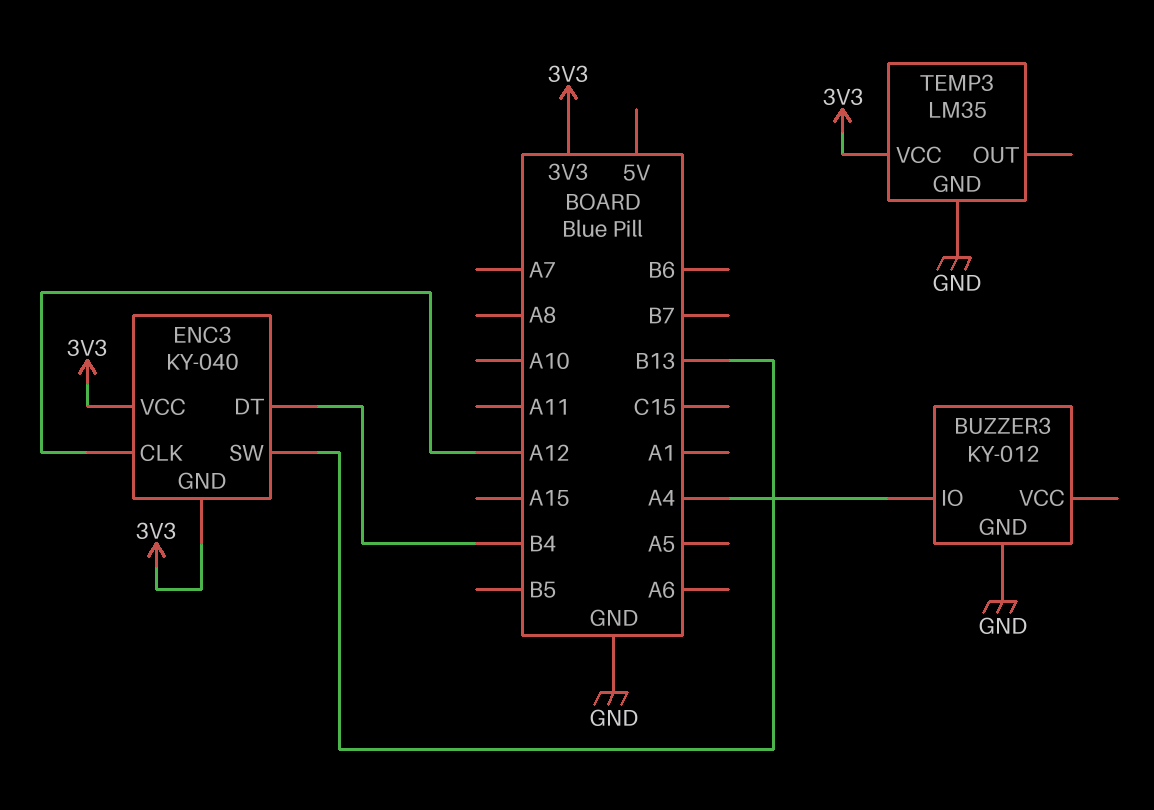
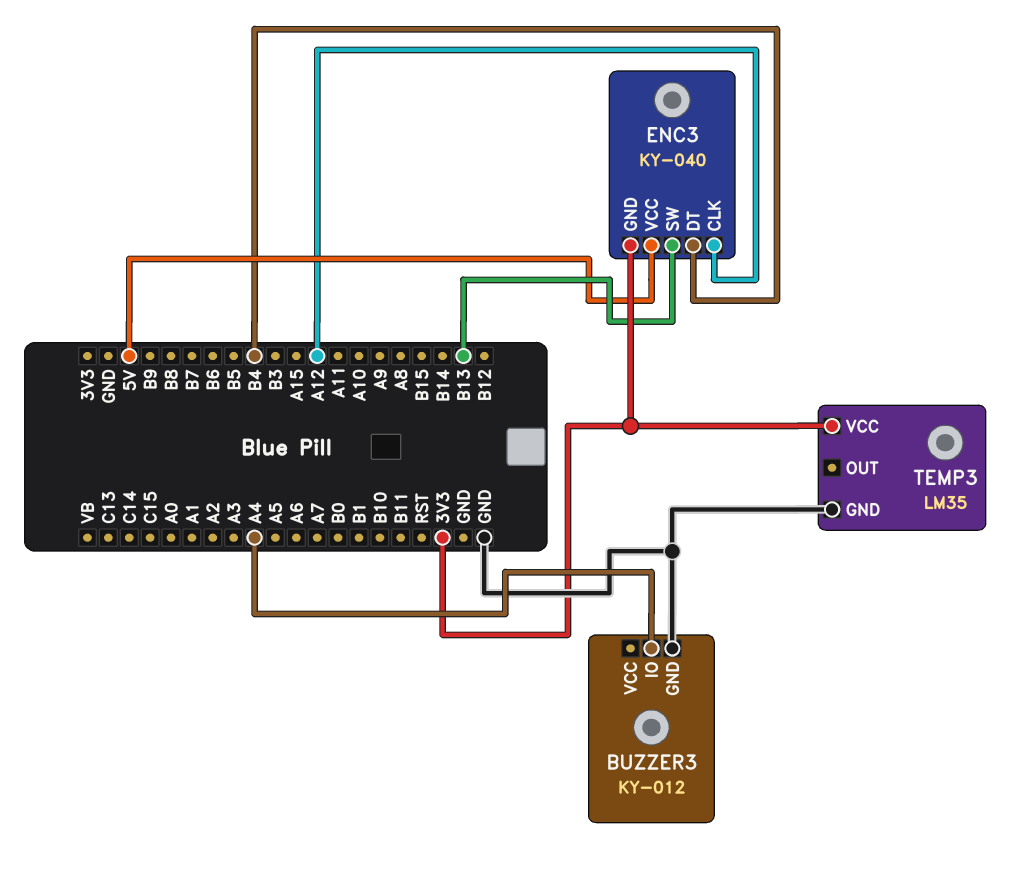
ENC3 pin VCC: 3V3 -> 5V

